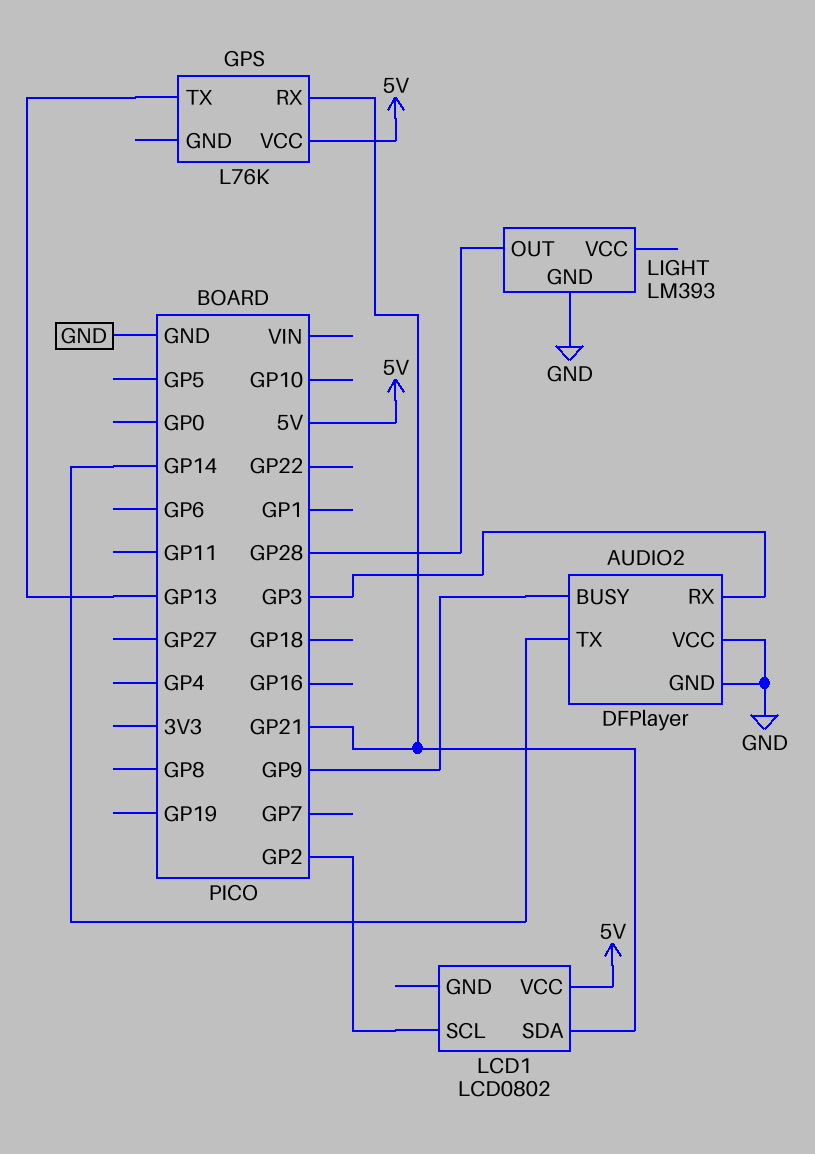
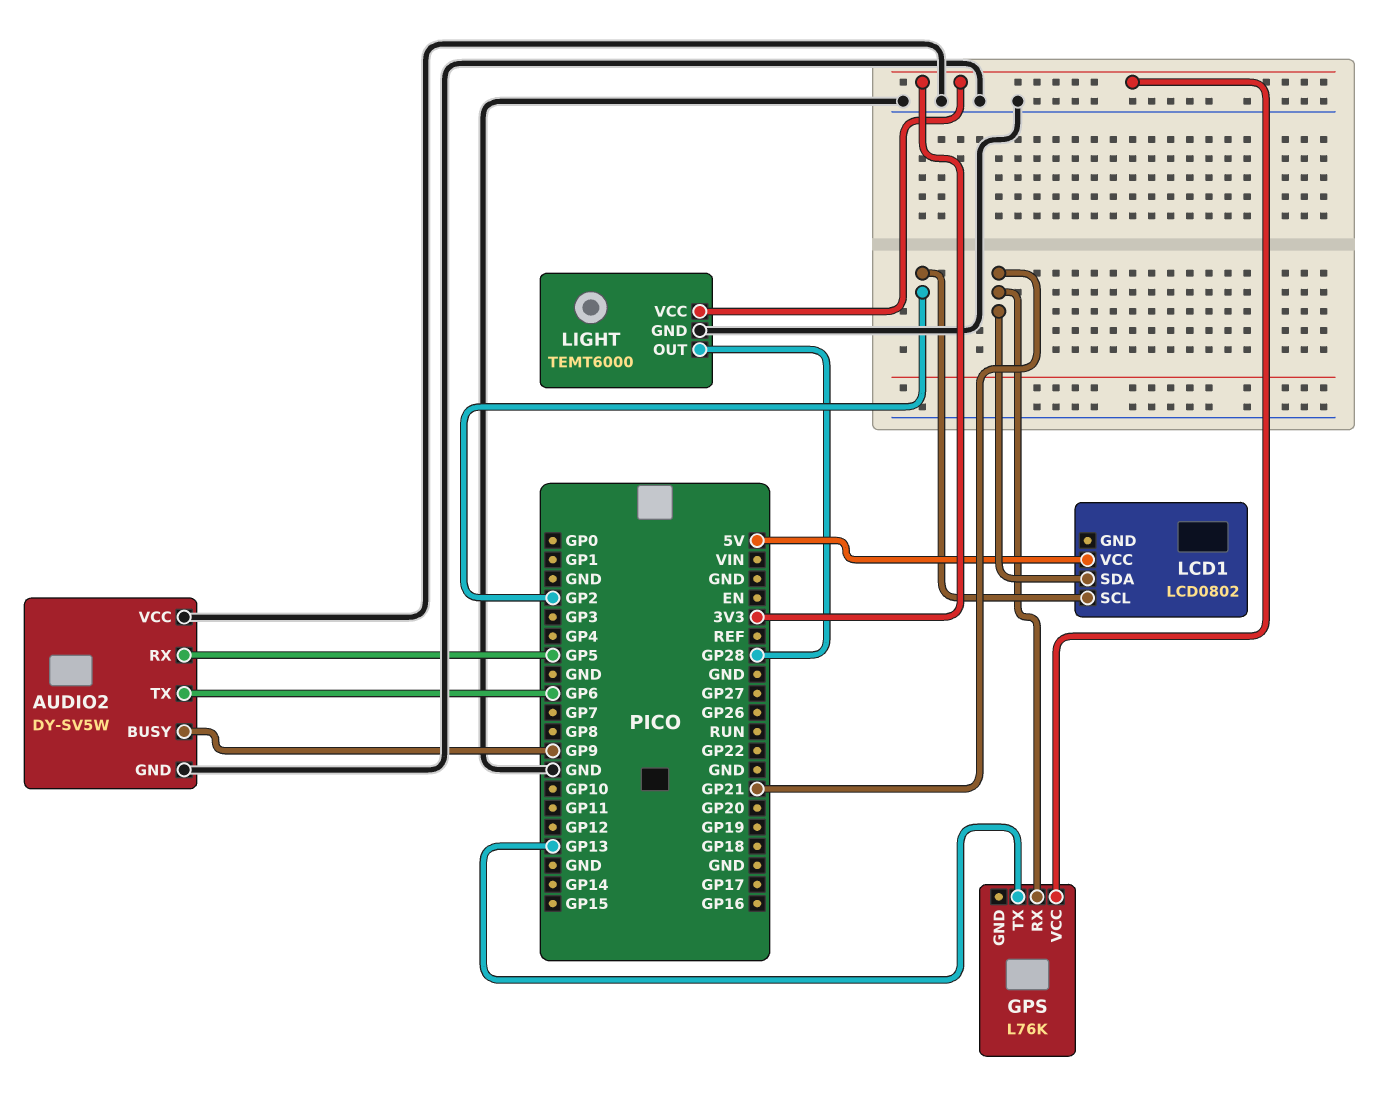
AUDIO2: DFPlayer -> DY-SV5W
AUDIO2 pin RX: GP3 -> GP5
AUDIO2 pin TX: GP14 -> GP6
GPS pin VCC: 5V -> 3V3
LIGHT: LM393 -> TEMT6000
LIGHT pin VCC: none -> 3V3

